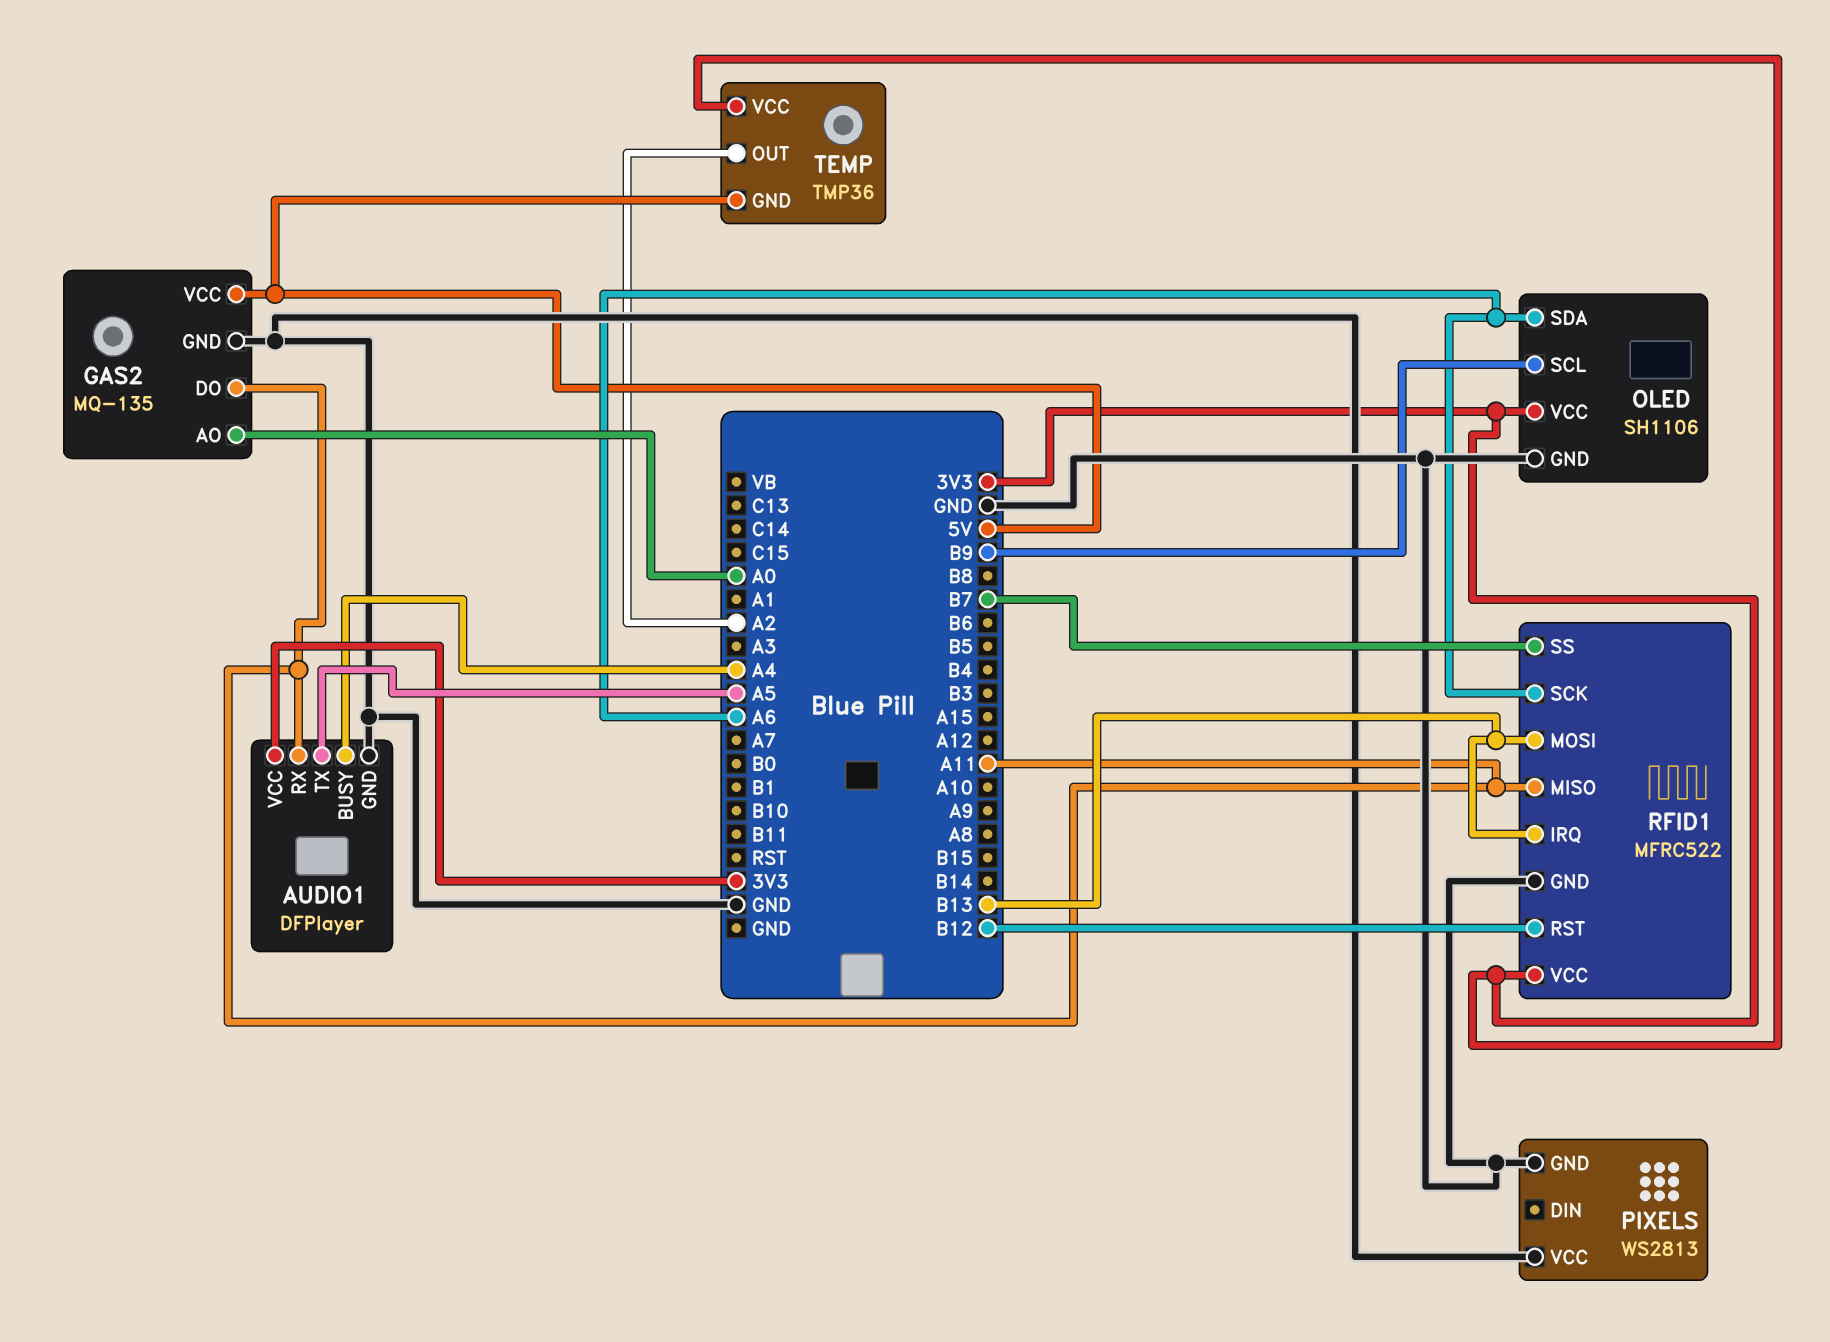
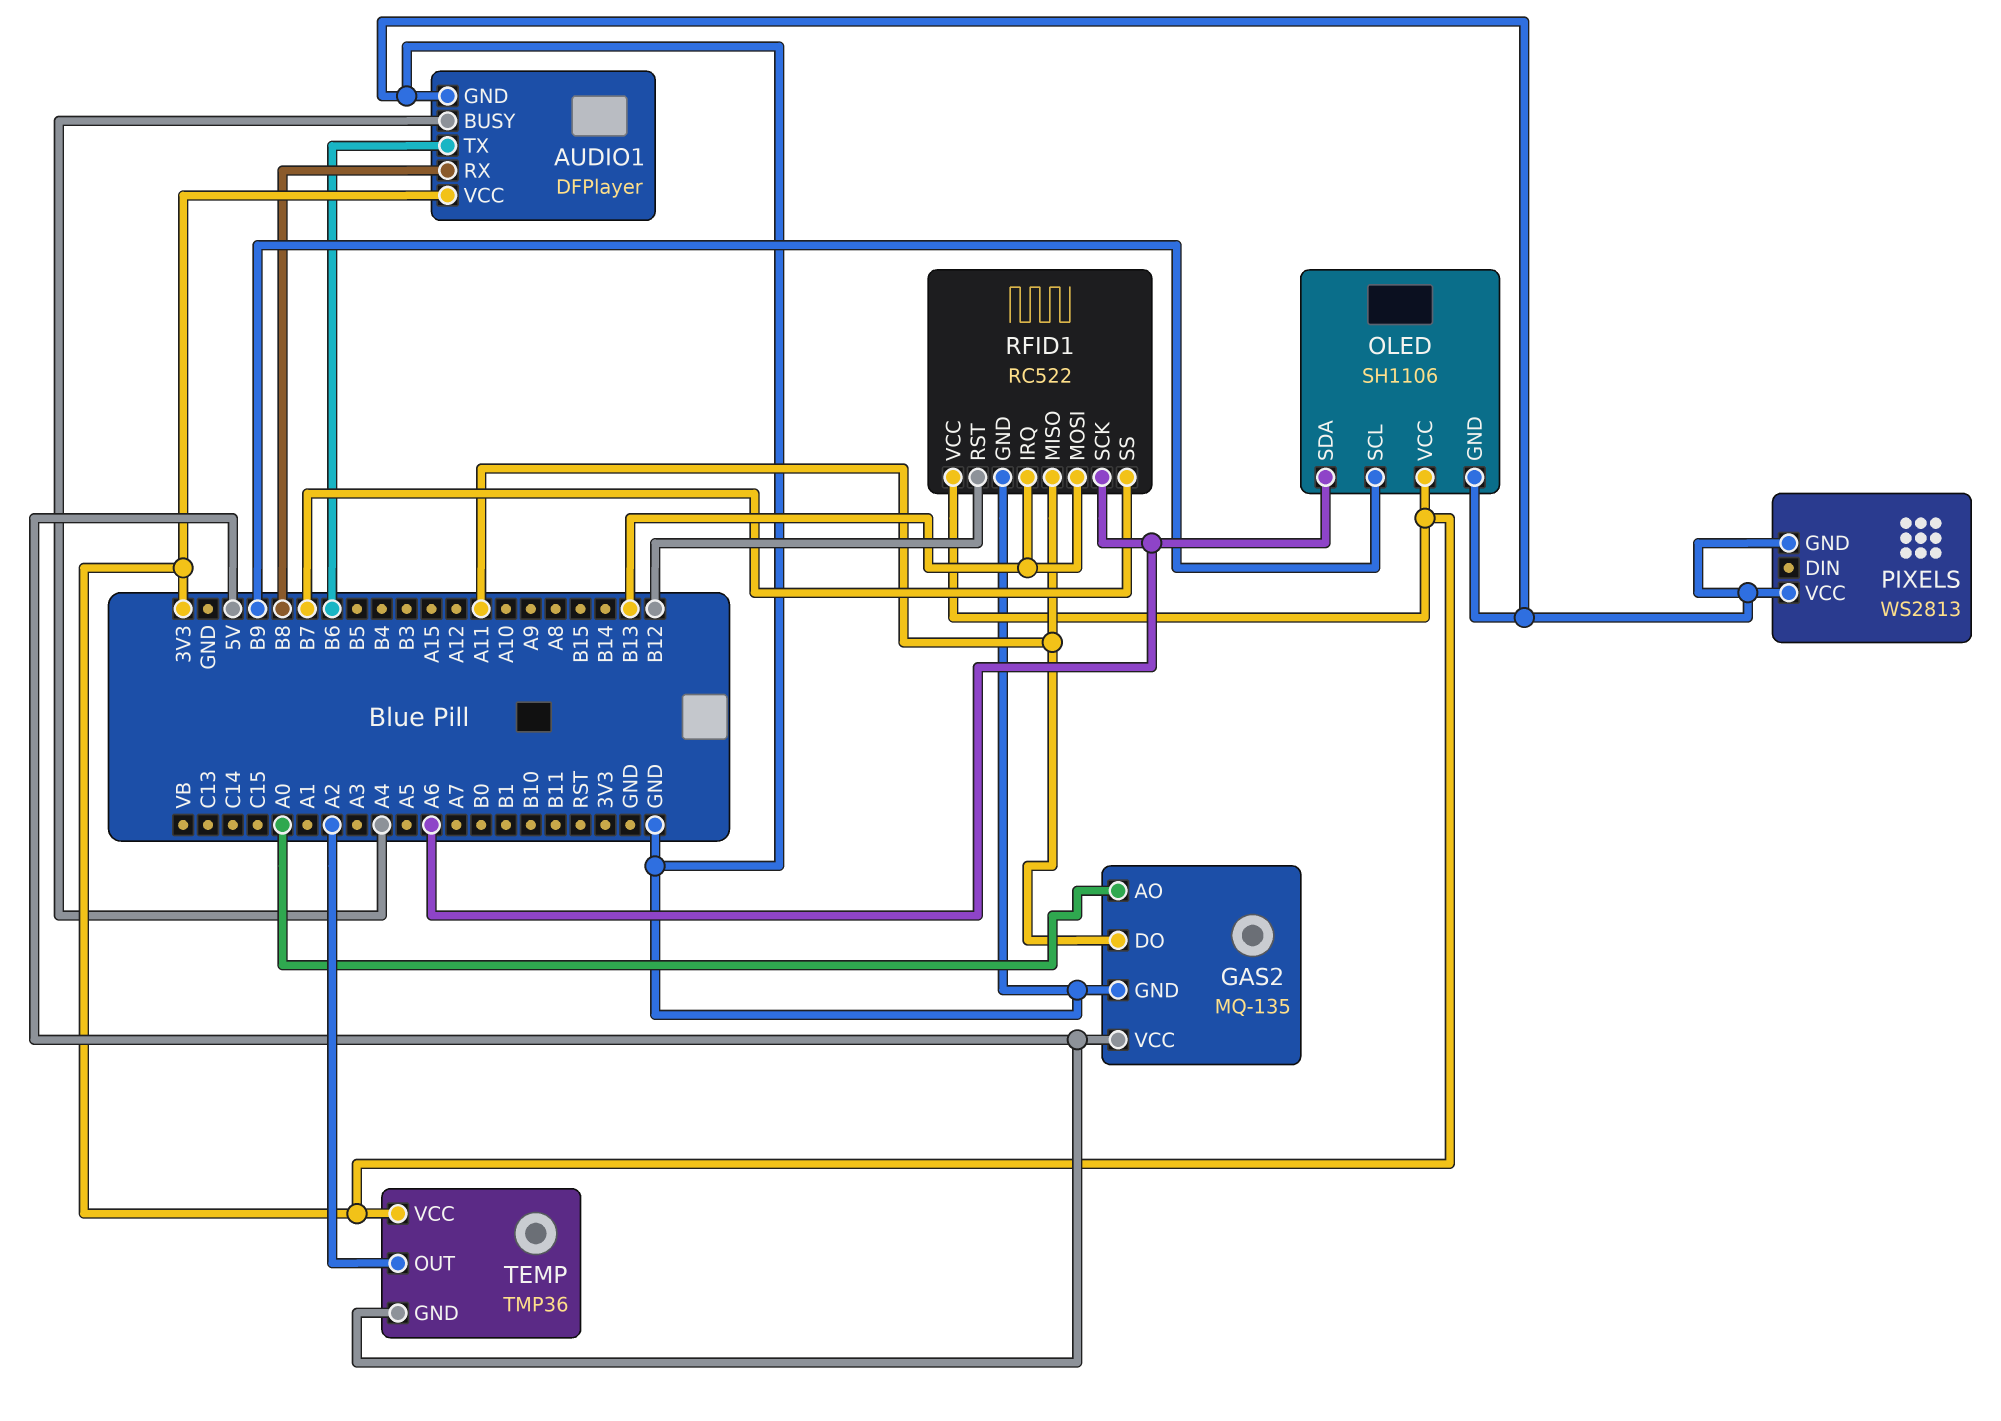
AUDIO1 pin RX: A11 -> B8
AUDIO1 pin TX: A5 -> B6
RFID1: MFRC522 -> RC522

